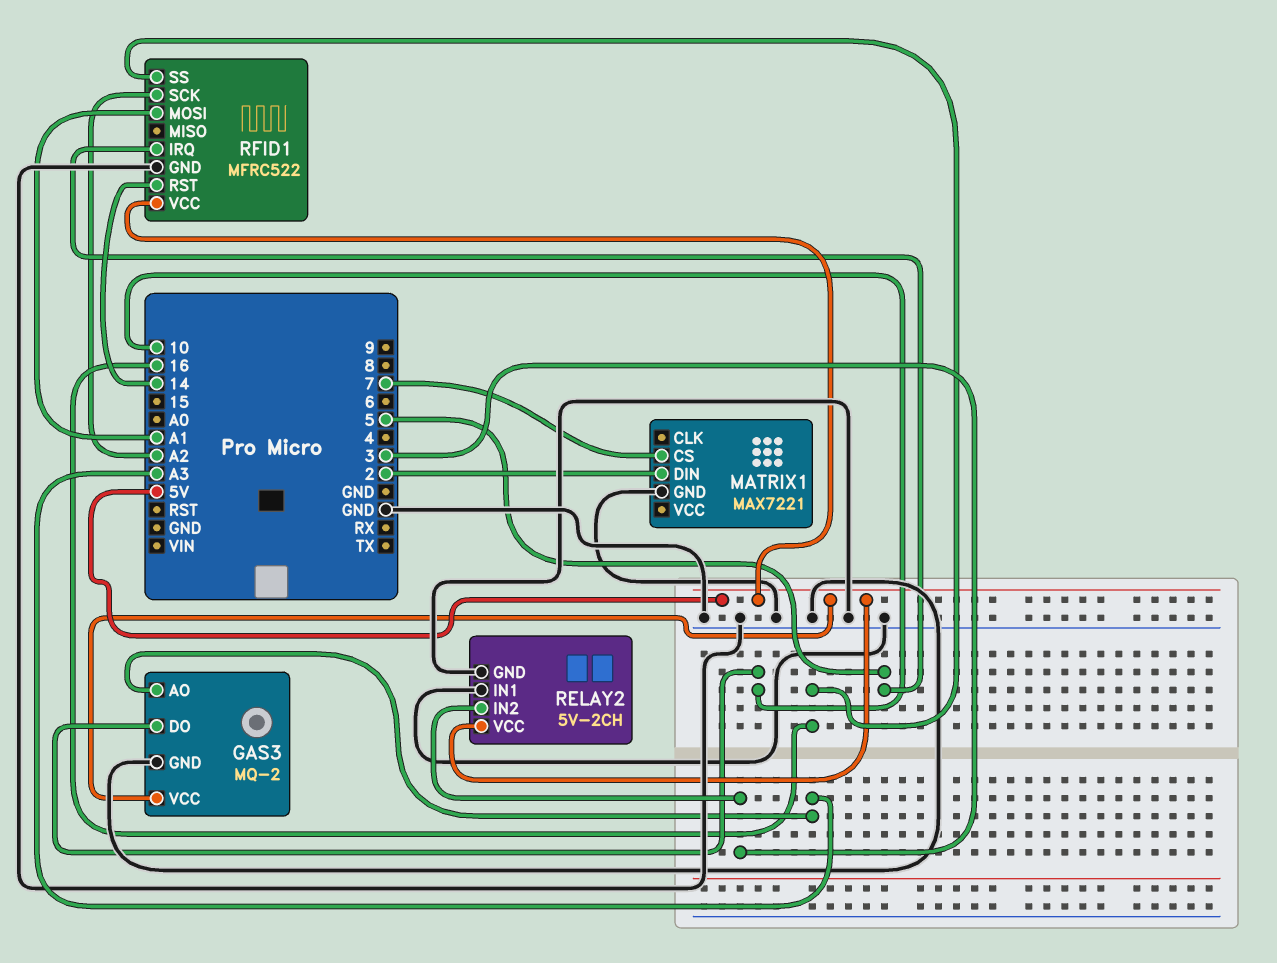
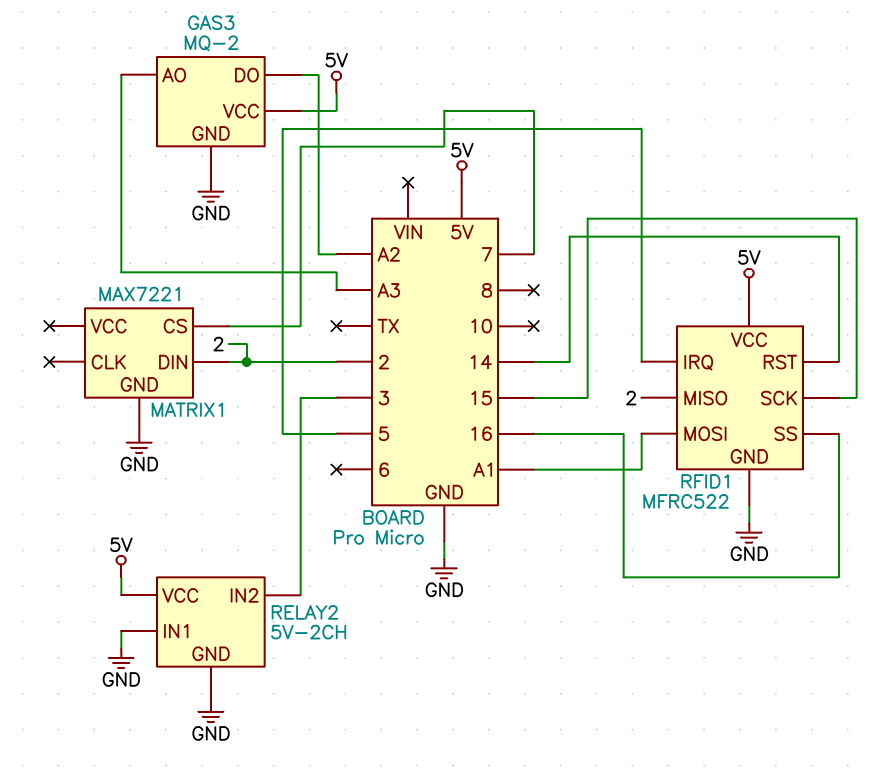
GAS3 pin DO: 10 -> A2
RFID1 pin MISO: none -> 2
RFID1 pin SCK: A2 -> 15

